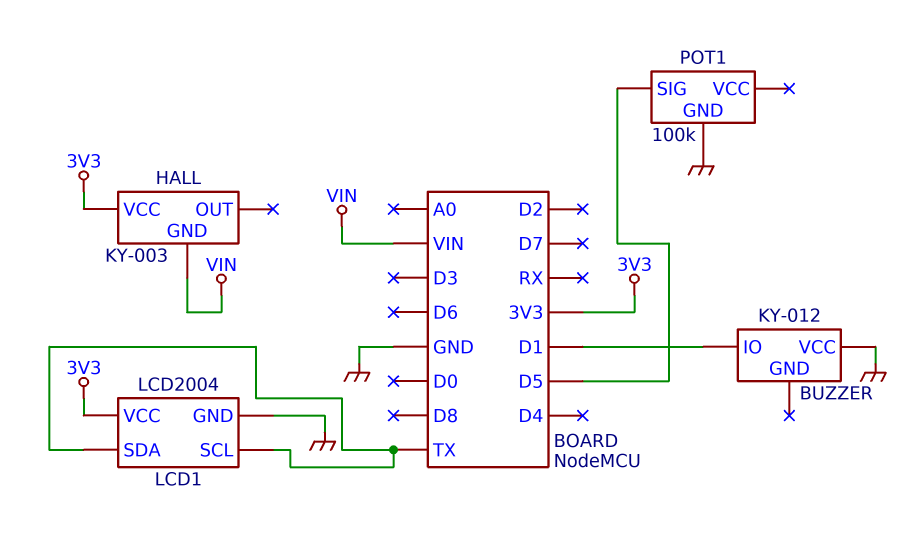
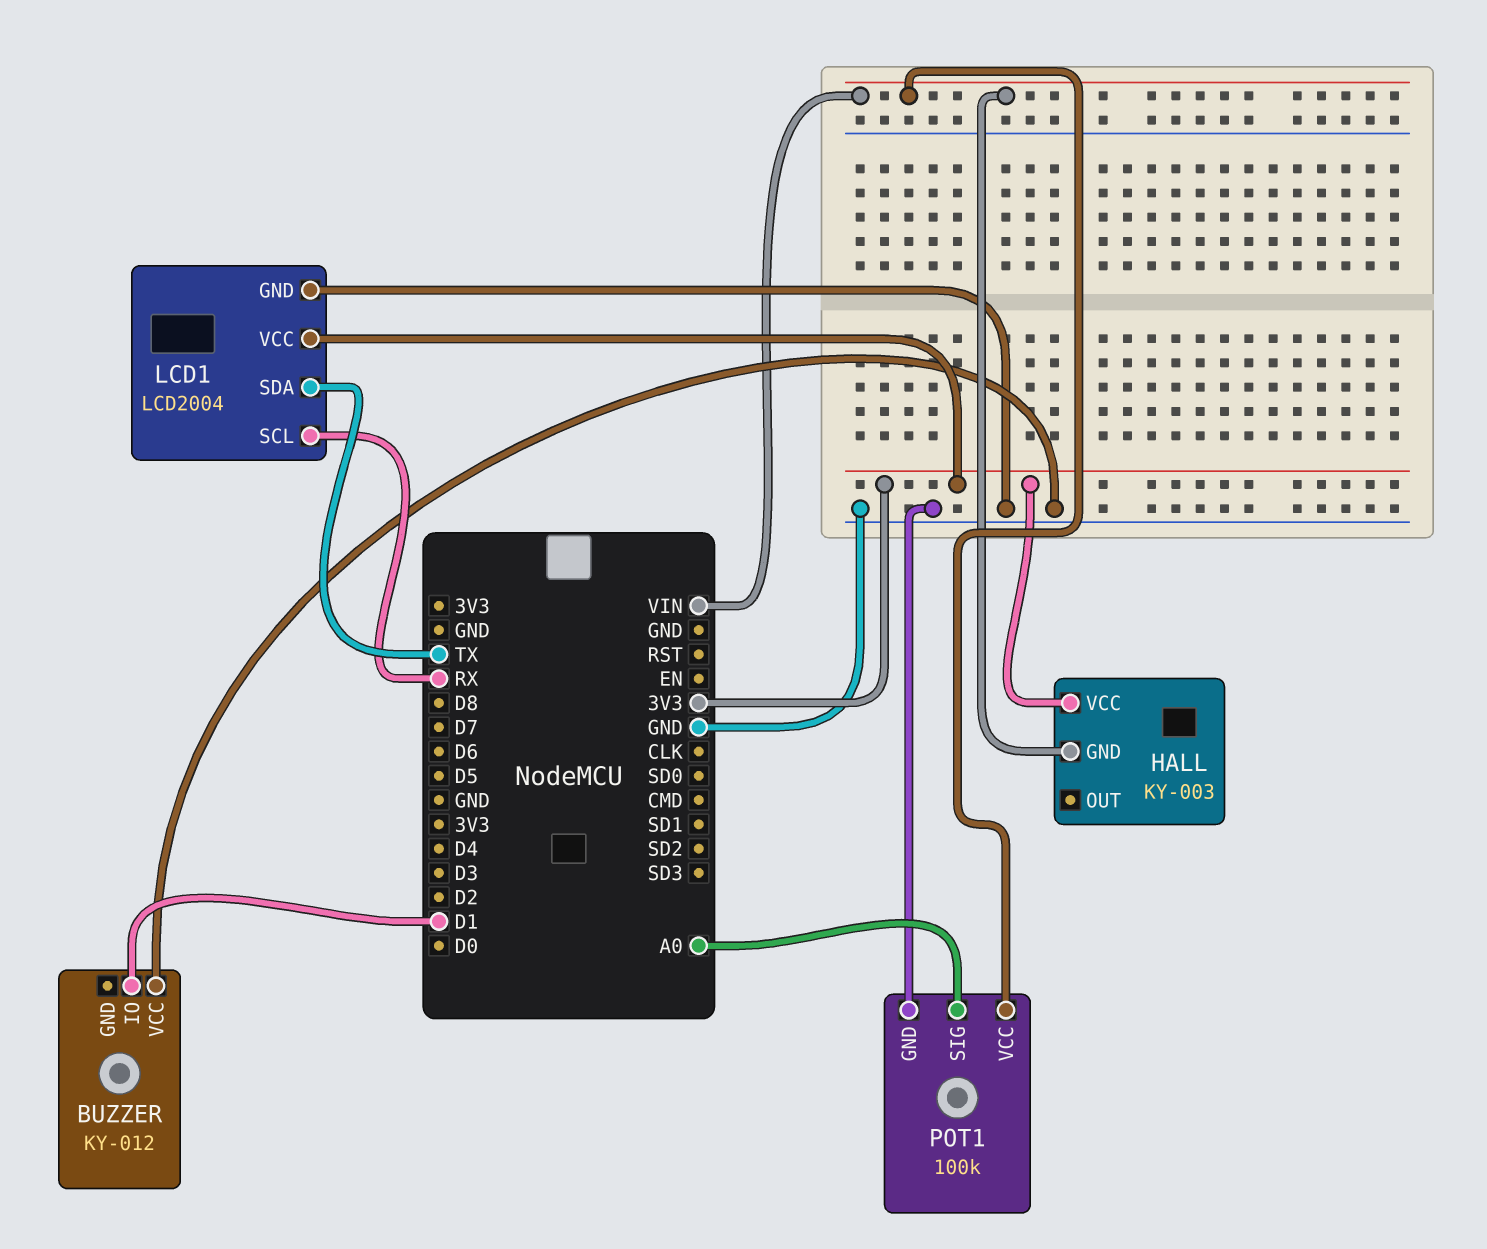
LCD1 pin SCL: TX -> RX
POT1 pin SIG: D5 -> A0
POT1 pin VCC: none -> VIN

